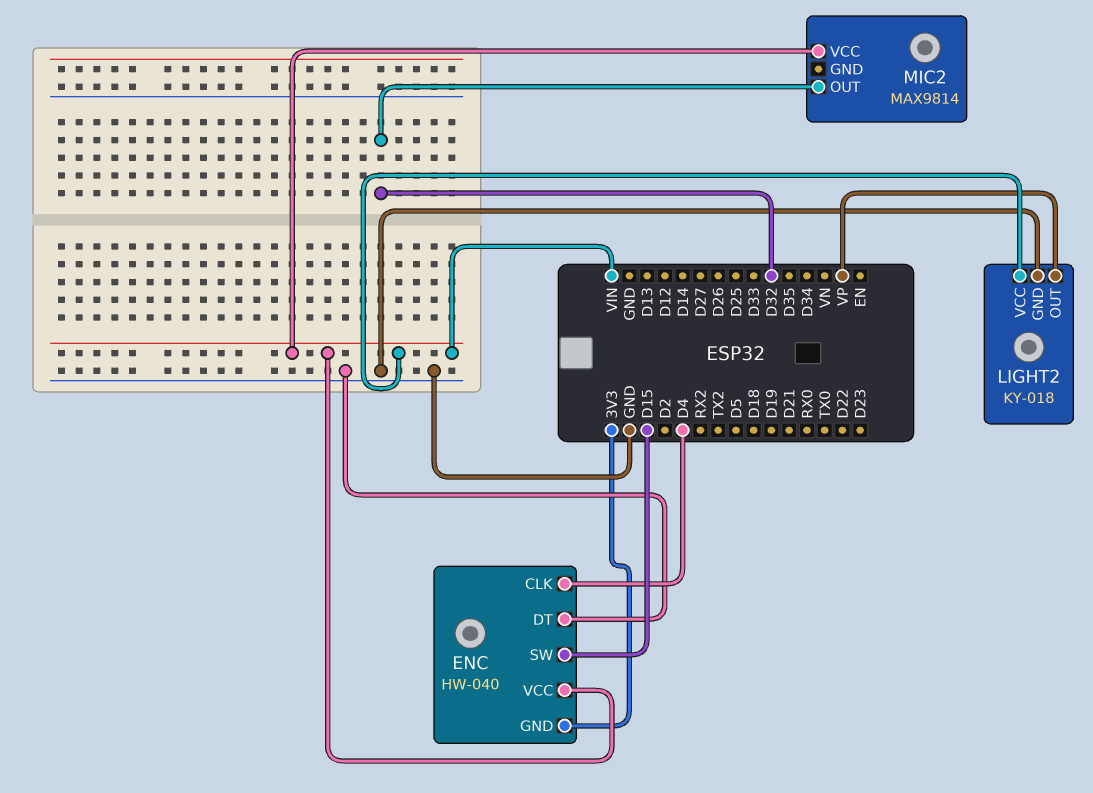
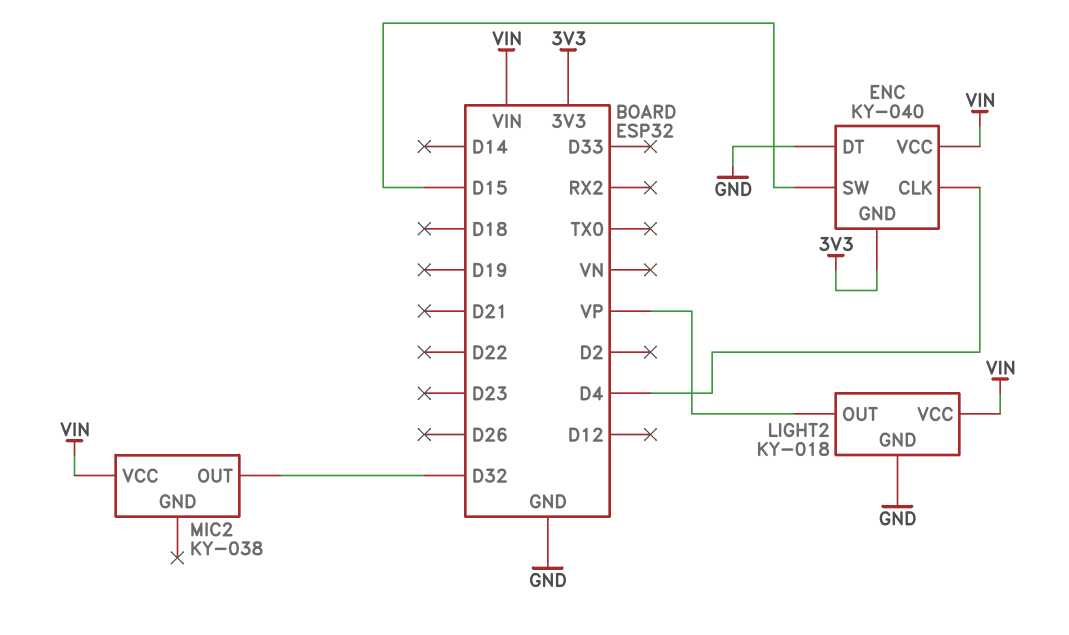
ENC: HW-040 -> KY-040
MIC2: MAX9814 -> KY-038

